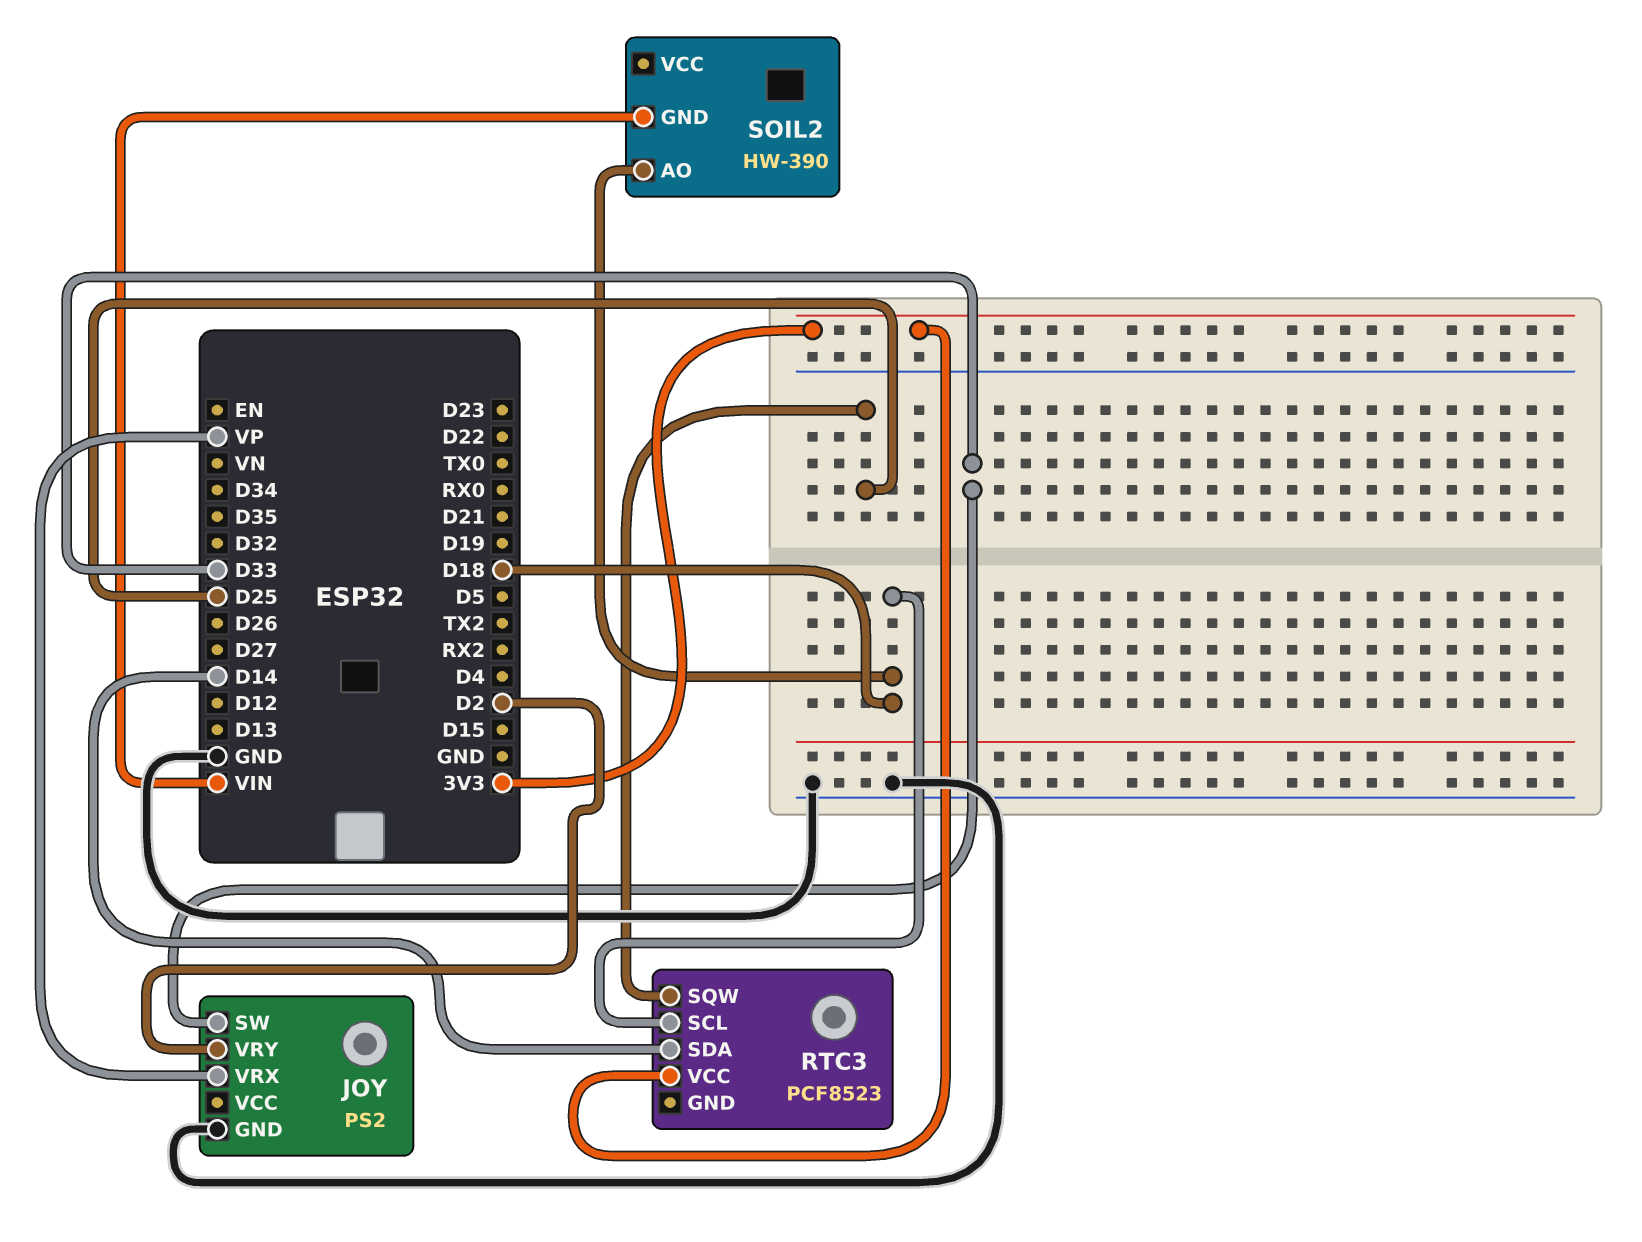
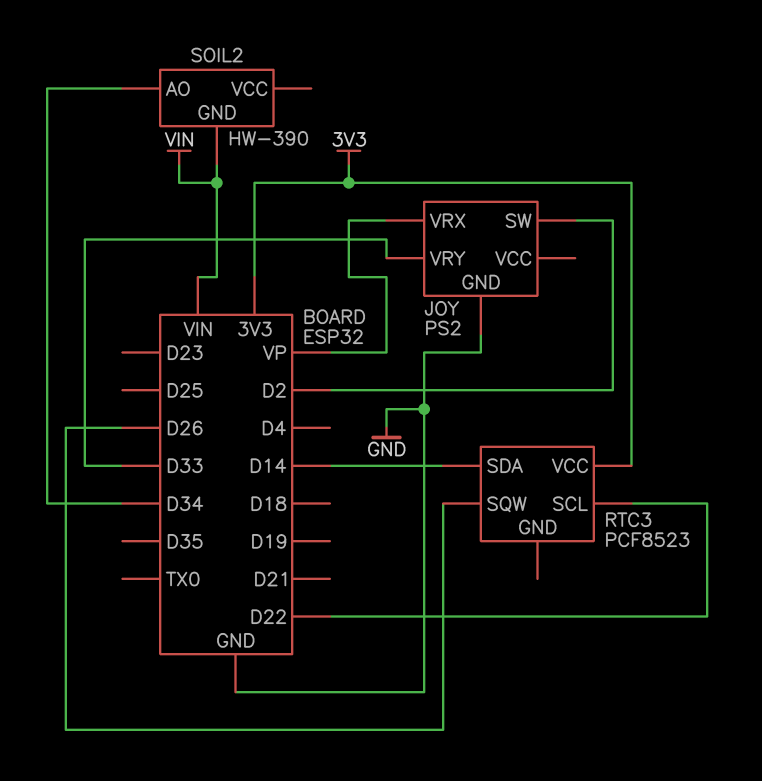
JOY pin SW: D33 -> D2
JOY pin VRY: D2 -> D33
RTC3 pin SCL: D18 -> D22
RTC3 pin SQW: D25 -> D26
SOIL2 pin AO: D18 -> D34

